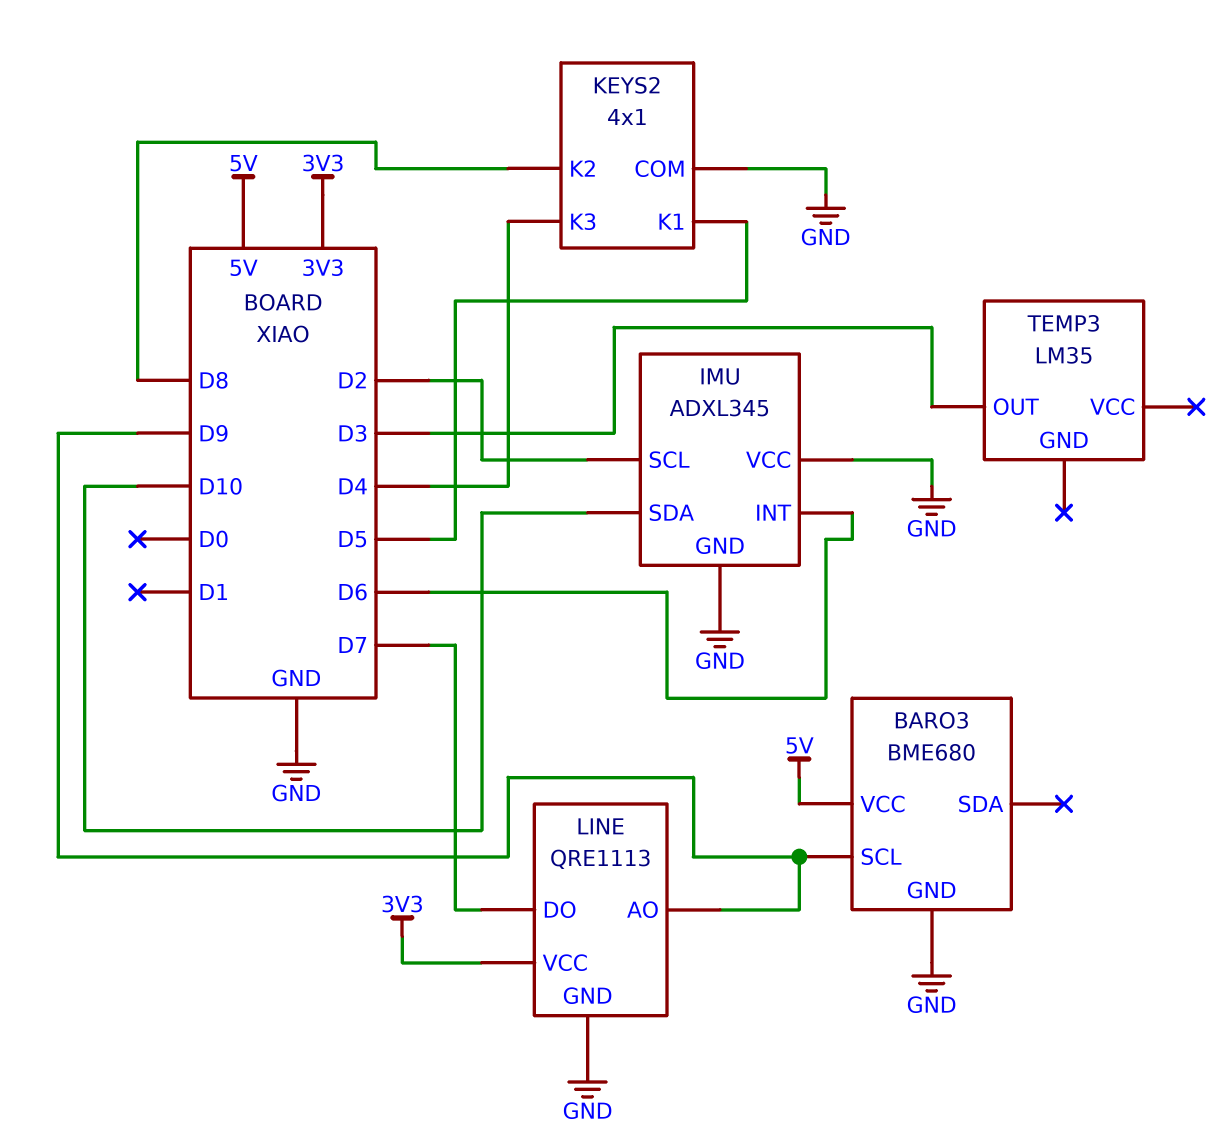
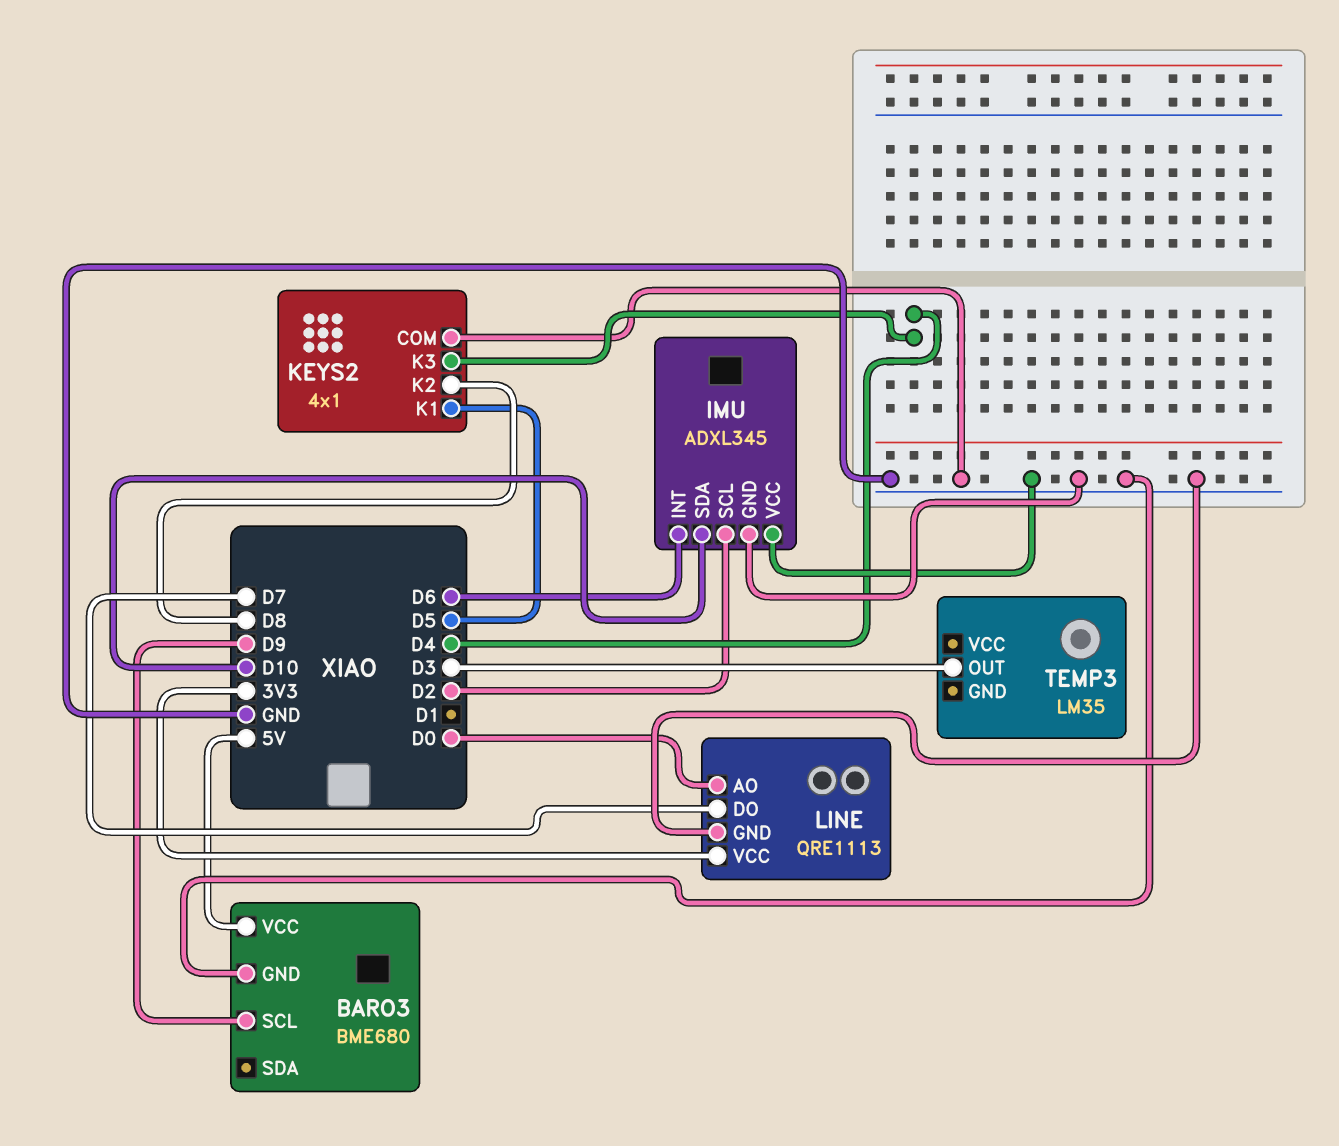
LINE pin AO: D9 -> D0

